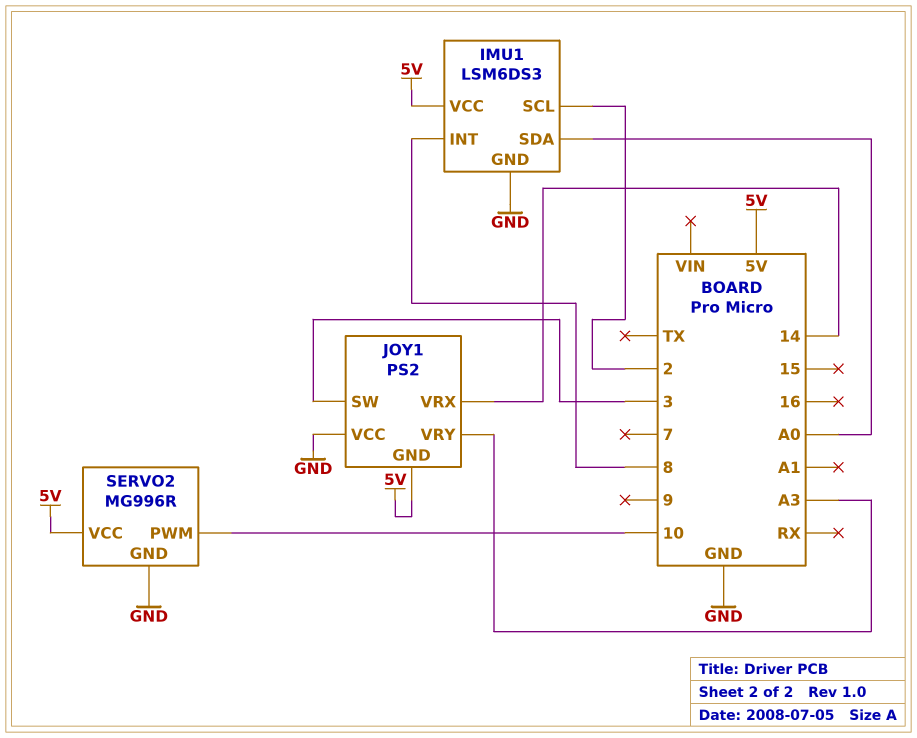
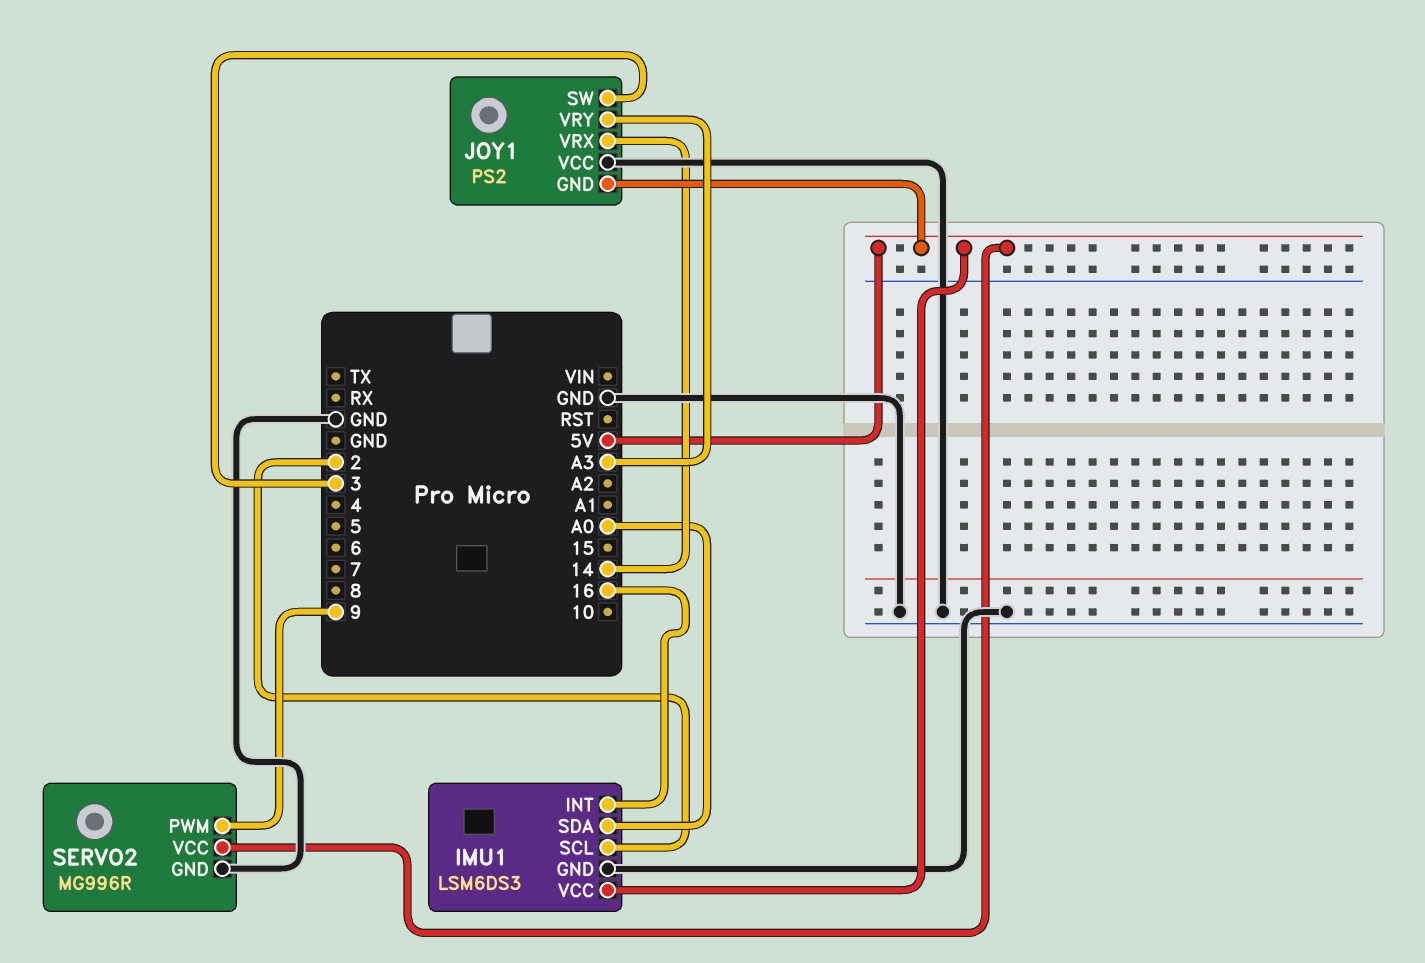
IMU1 pin INT: 8 -> 16
SERVO2 pin PWM: 10 -> 9

